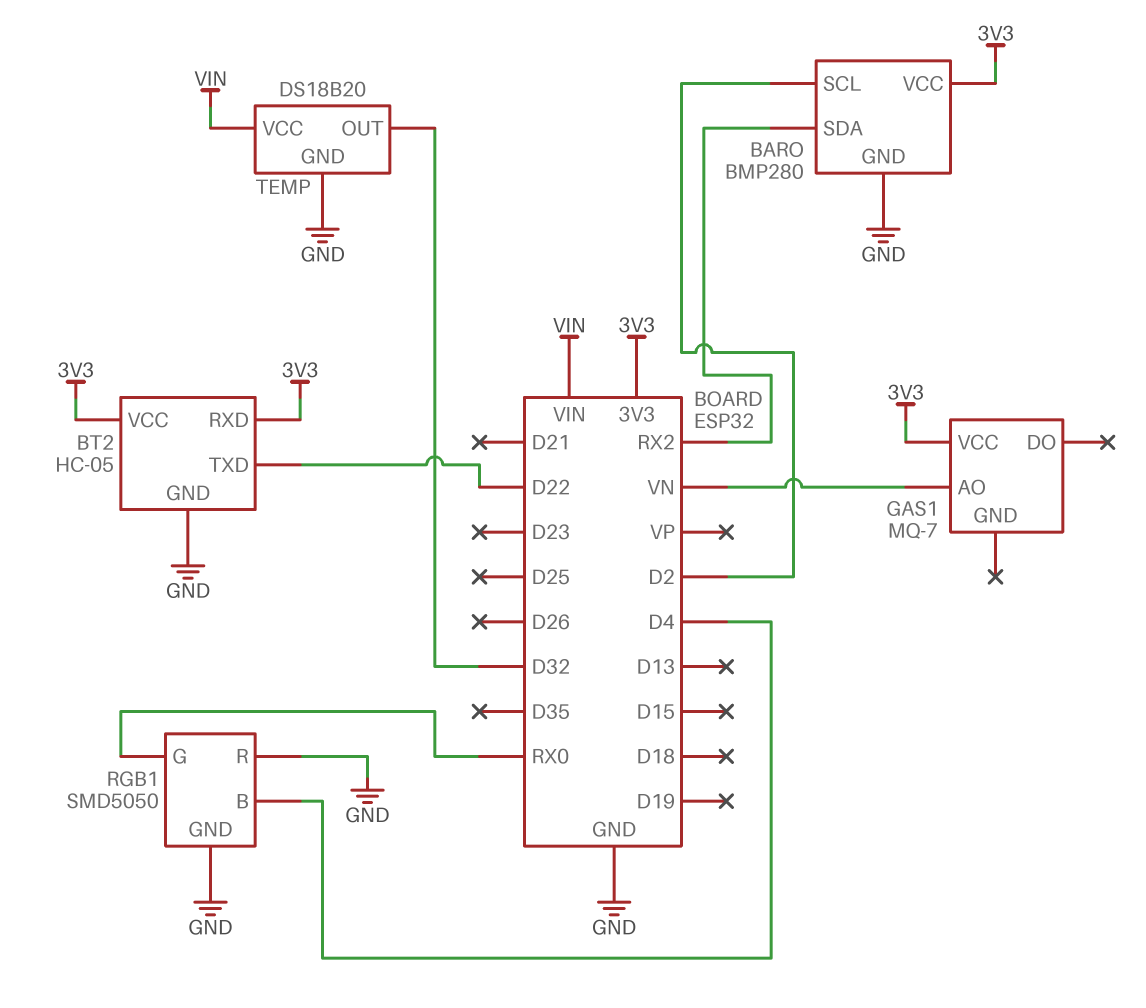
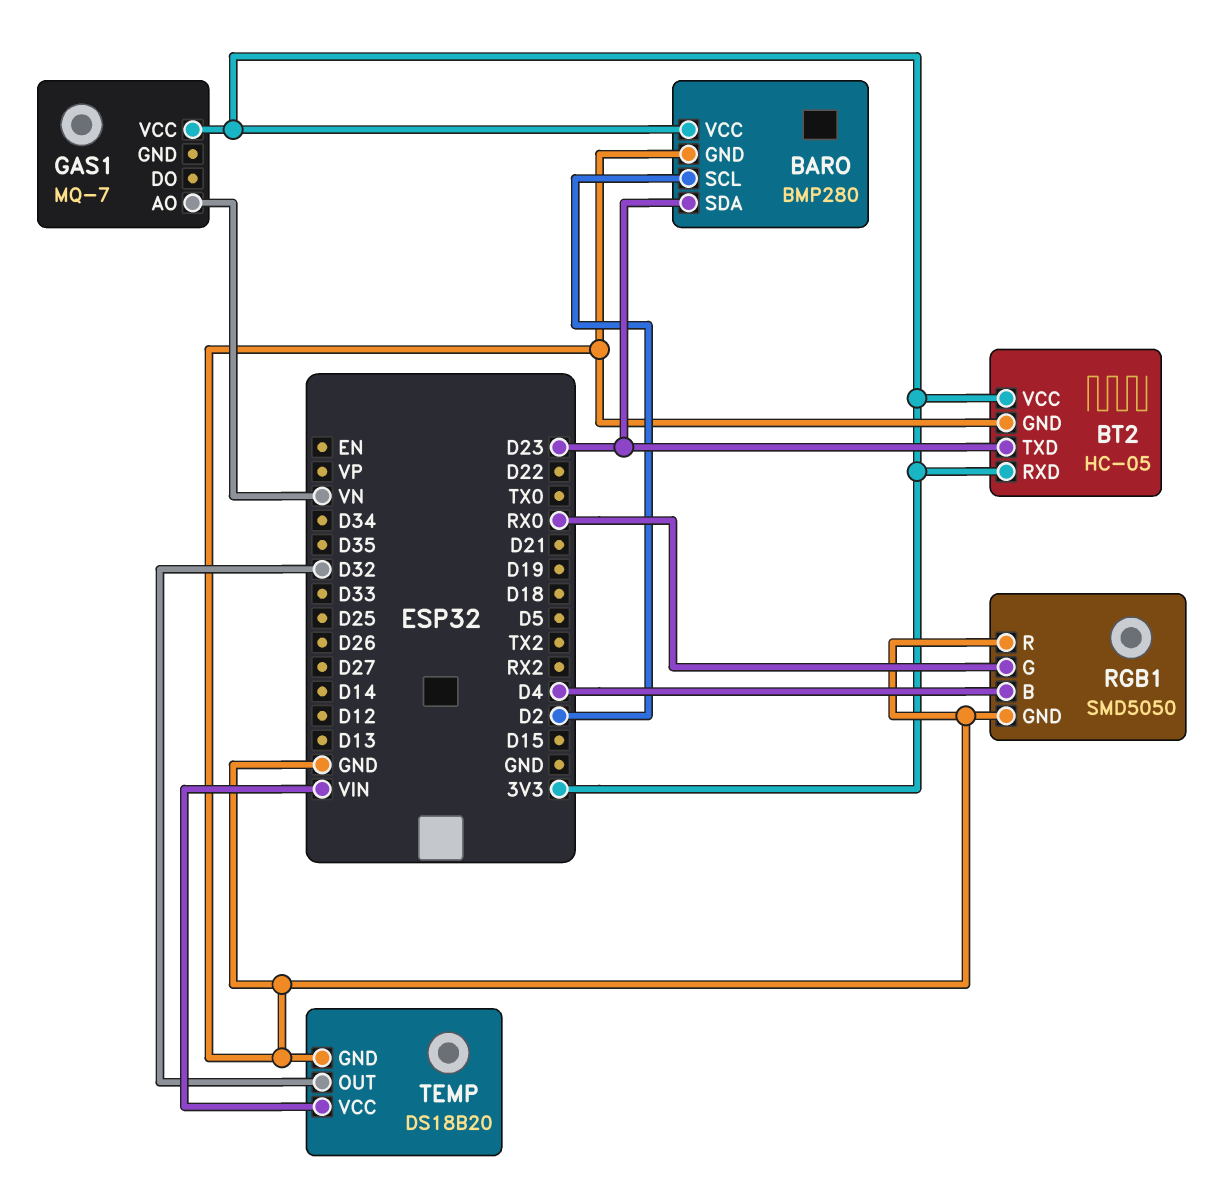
BARO pin SDA: RX2 -> D23
BT2 pin TXD: D22 -> D23

